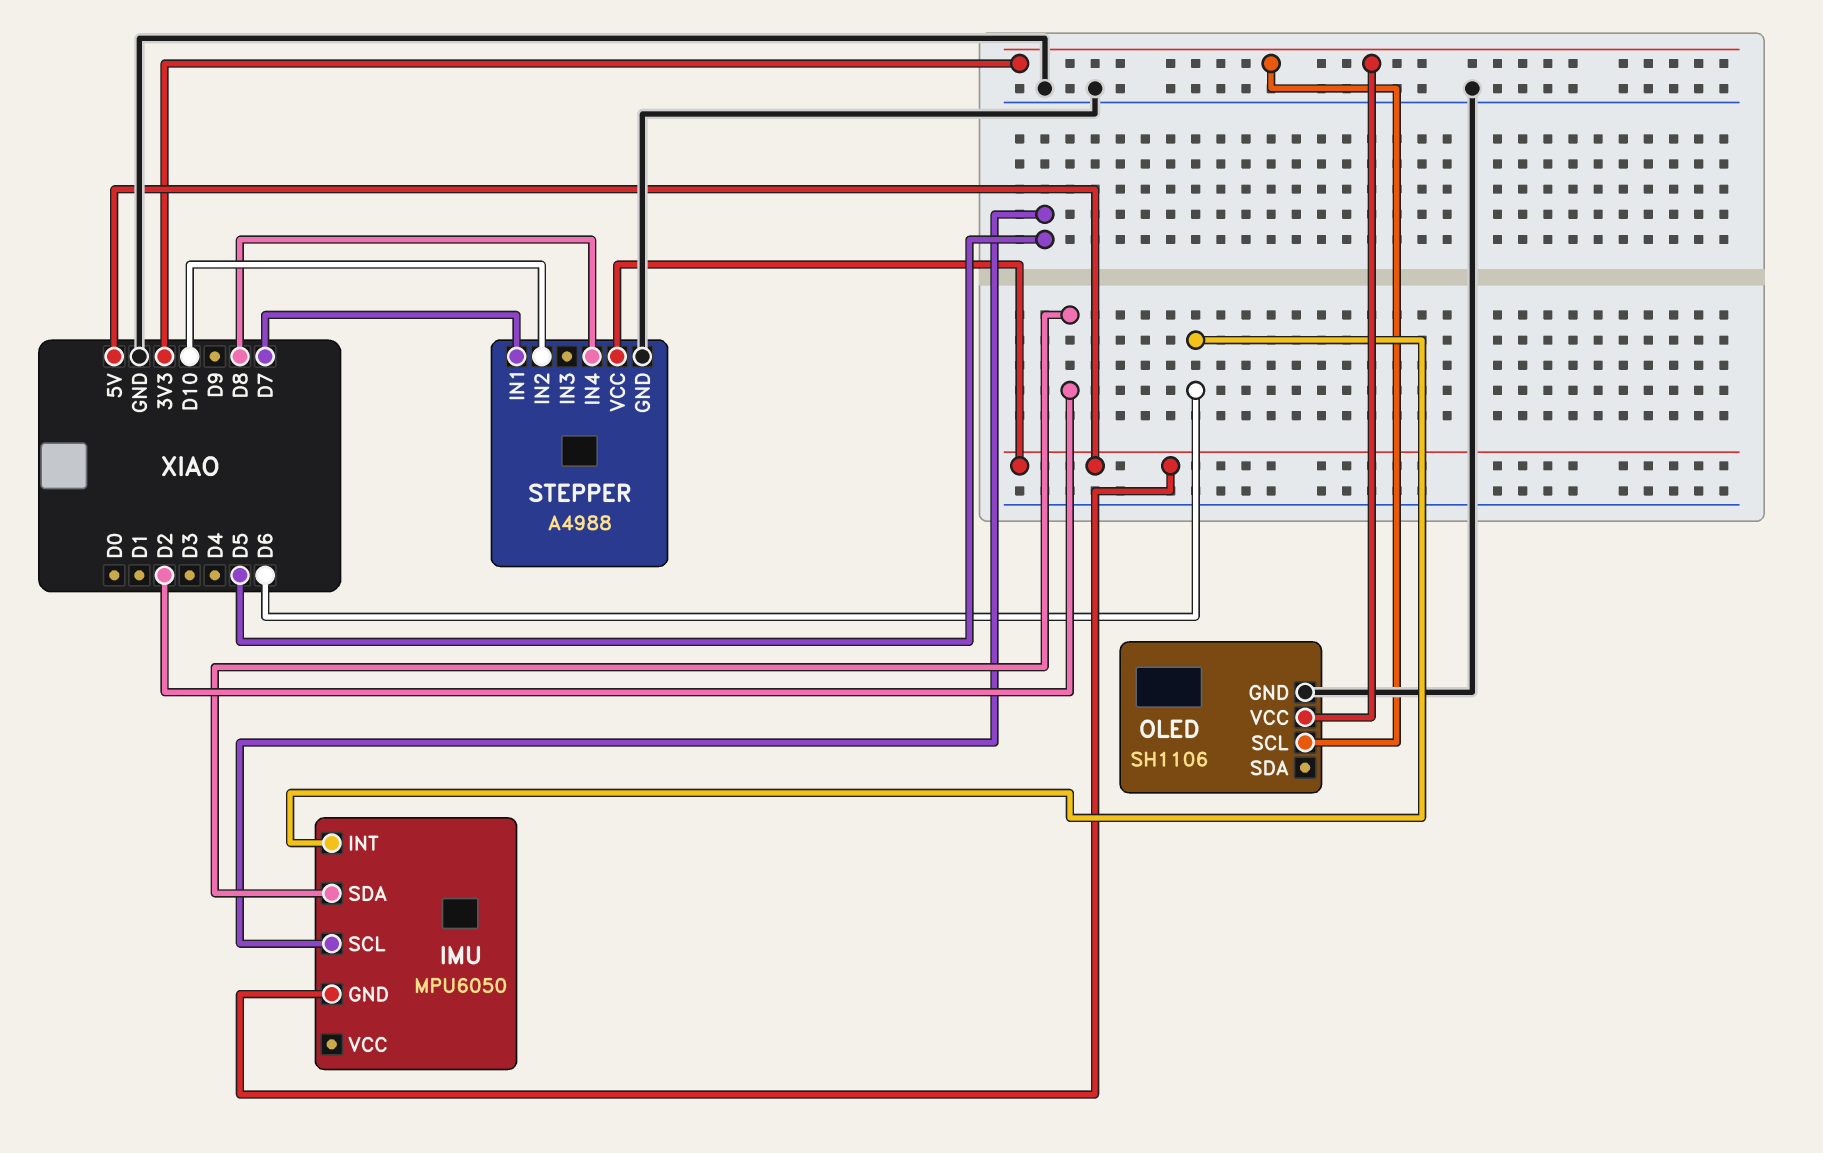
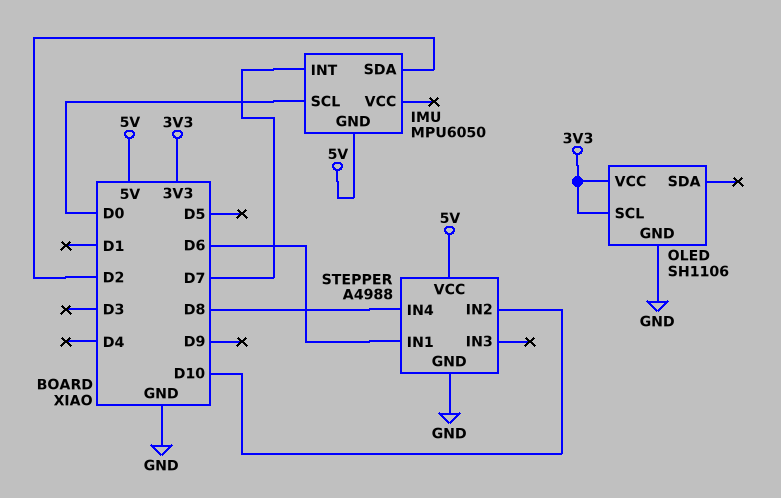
IMU pin INT: D6 -> D7
IMU pin SCL: D5 -> D0
STEPPER pin IN1: D7 -> D6

